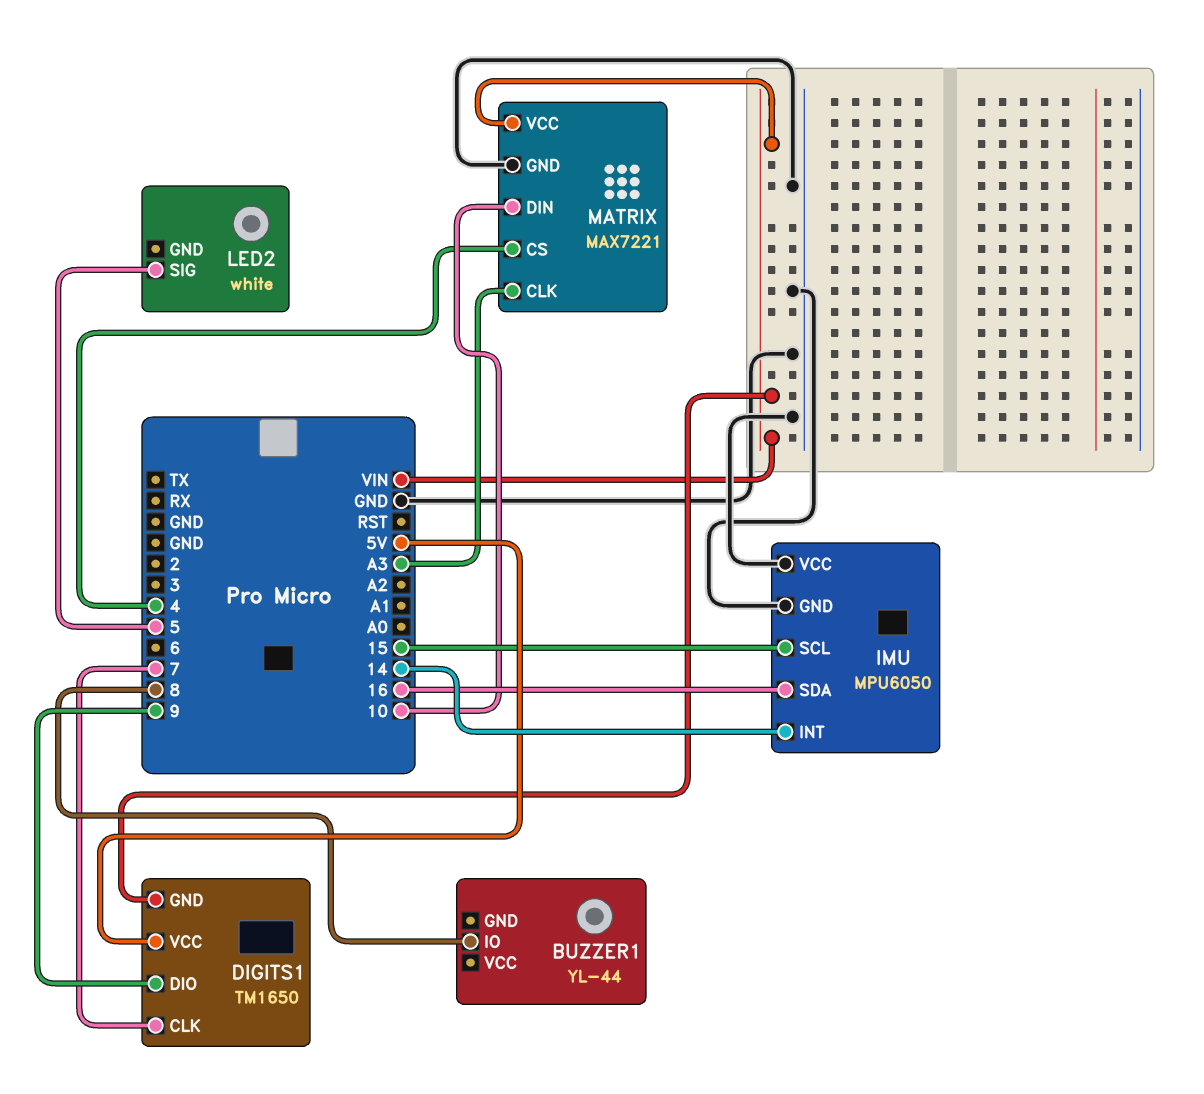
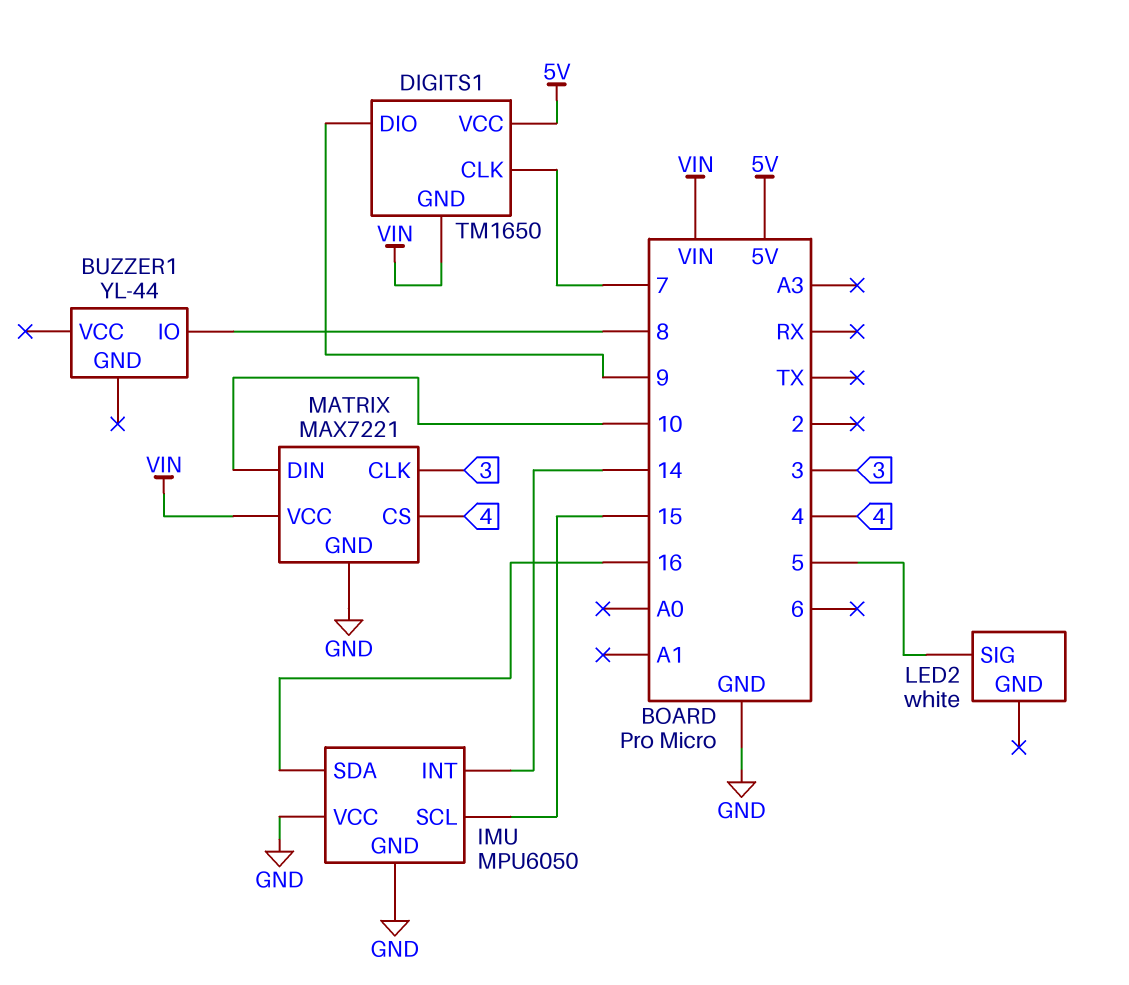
MATRIX pin CLK: A3 -> 3

